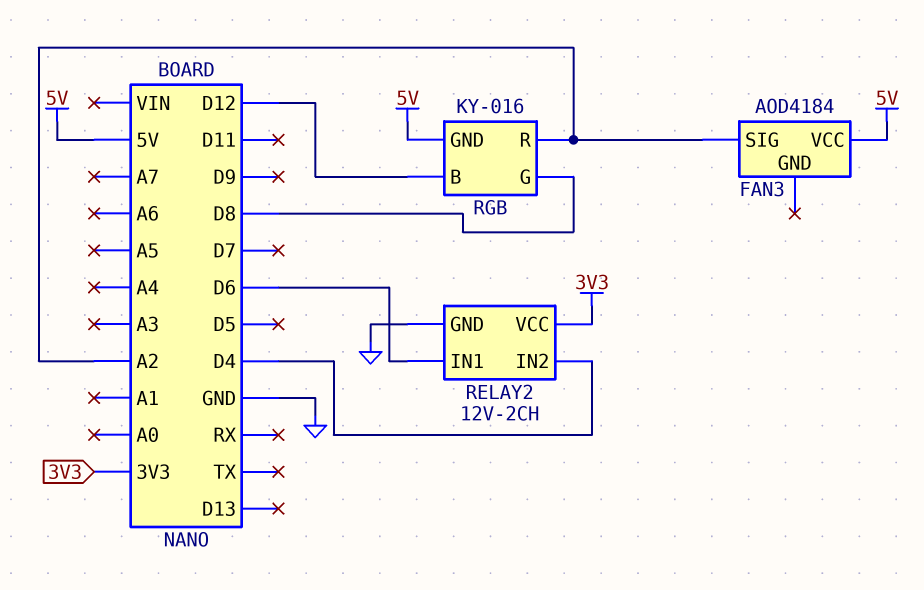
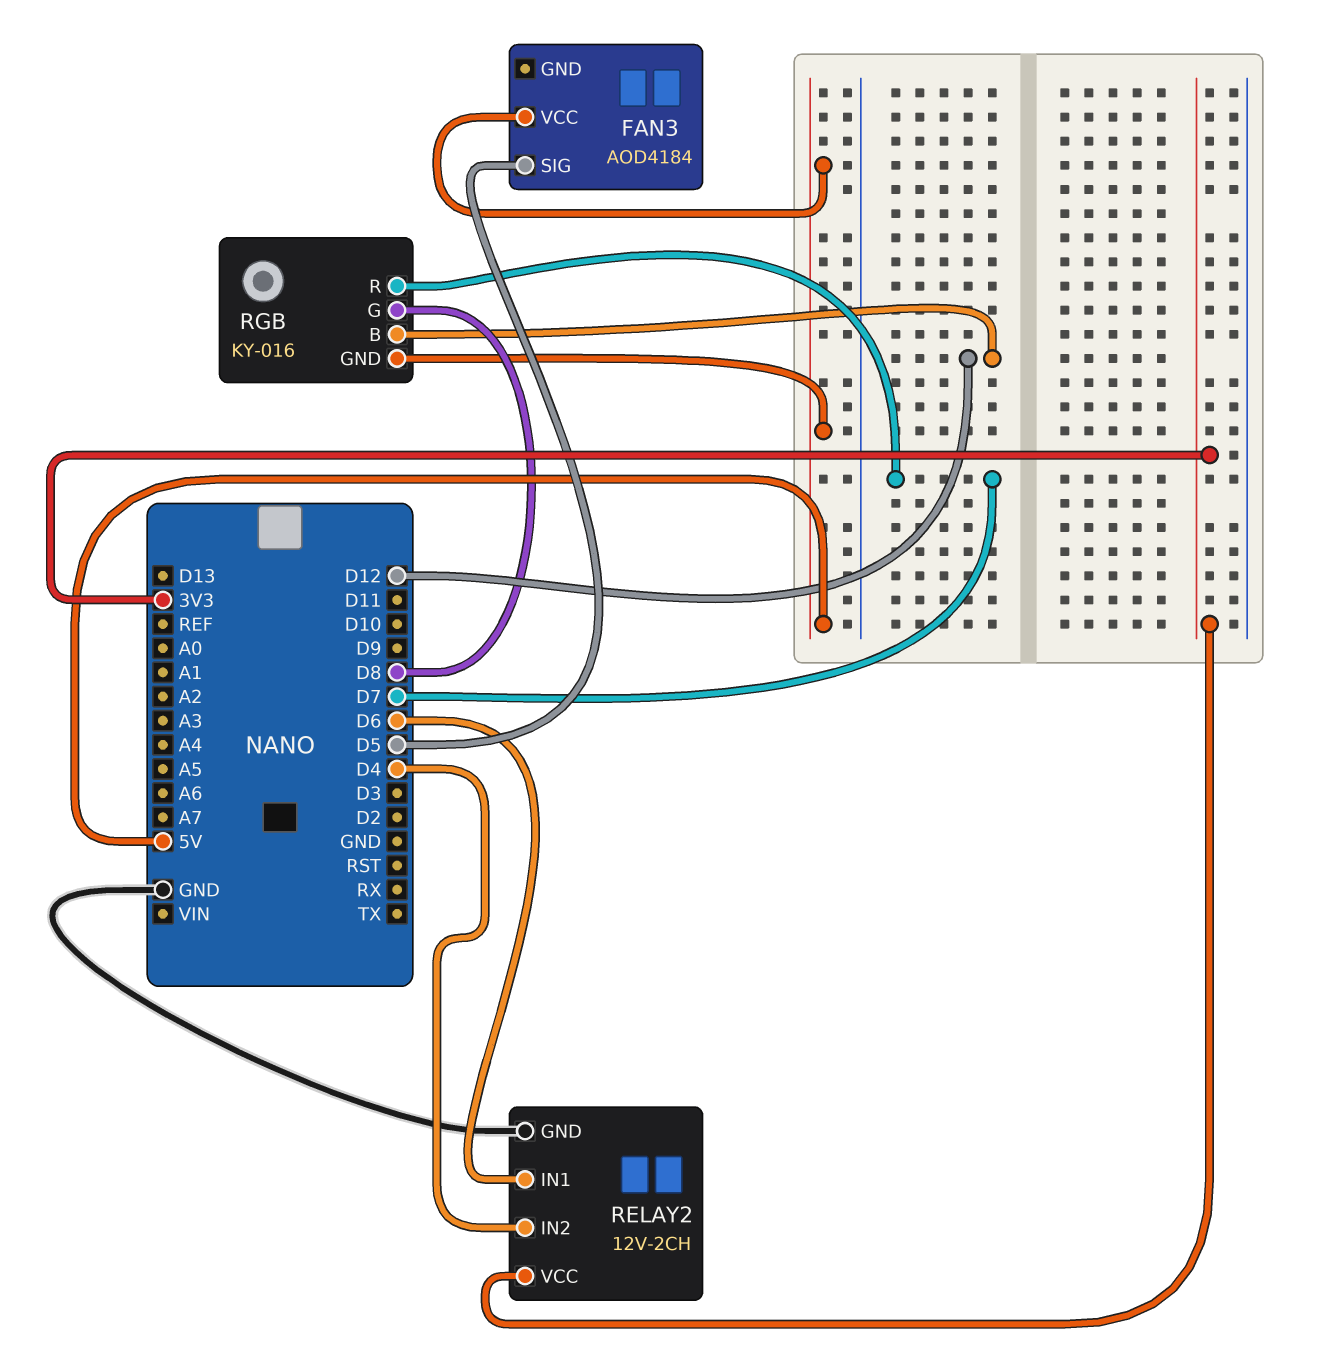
FAN3 pin SIG: A2 -> D5
RGB pin R: A2 -> D7

